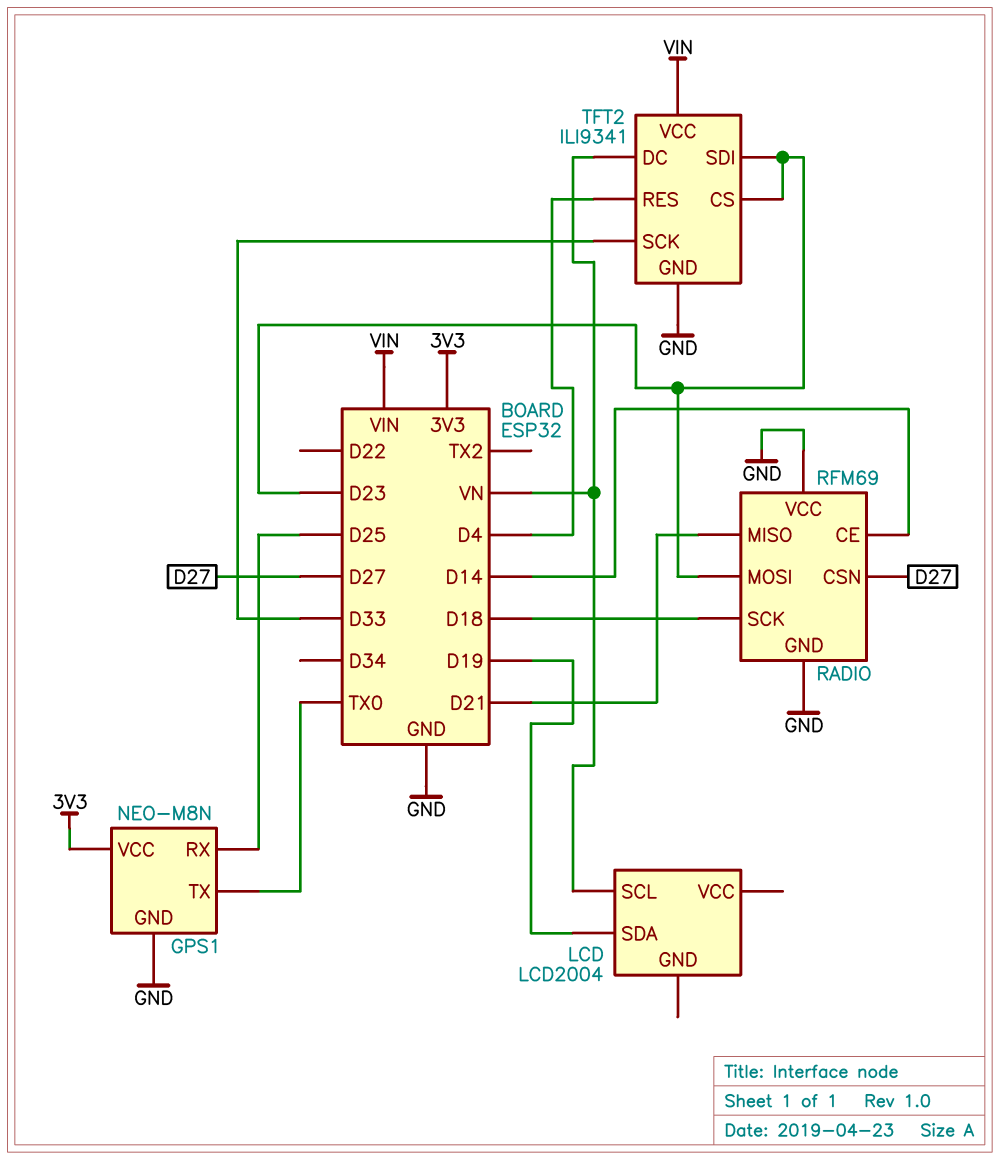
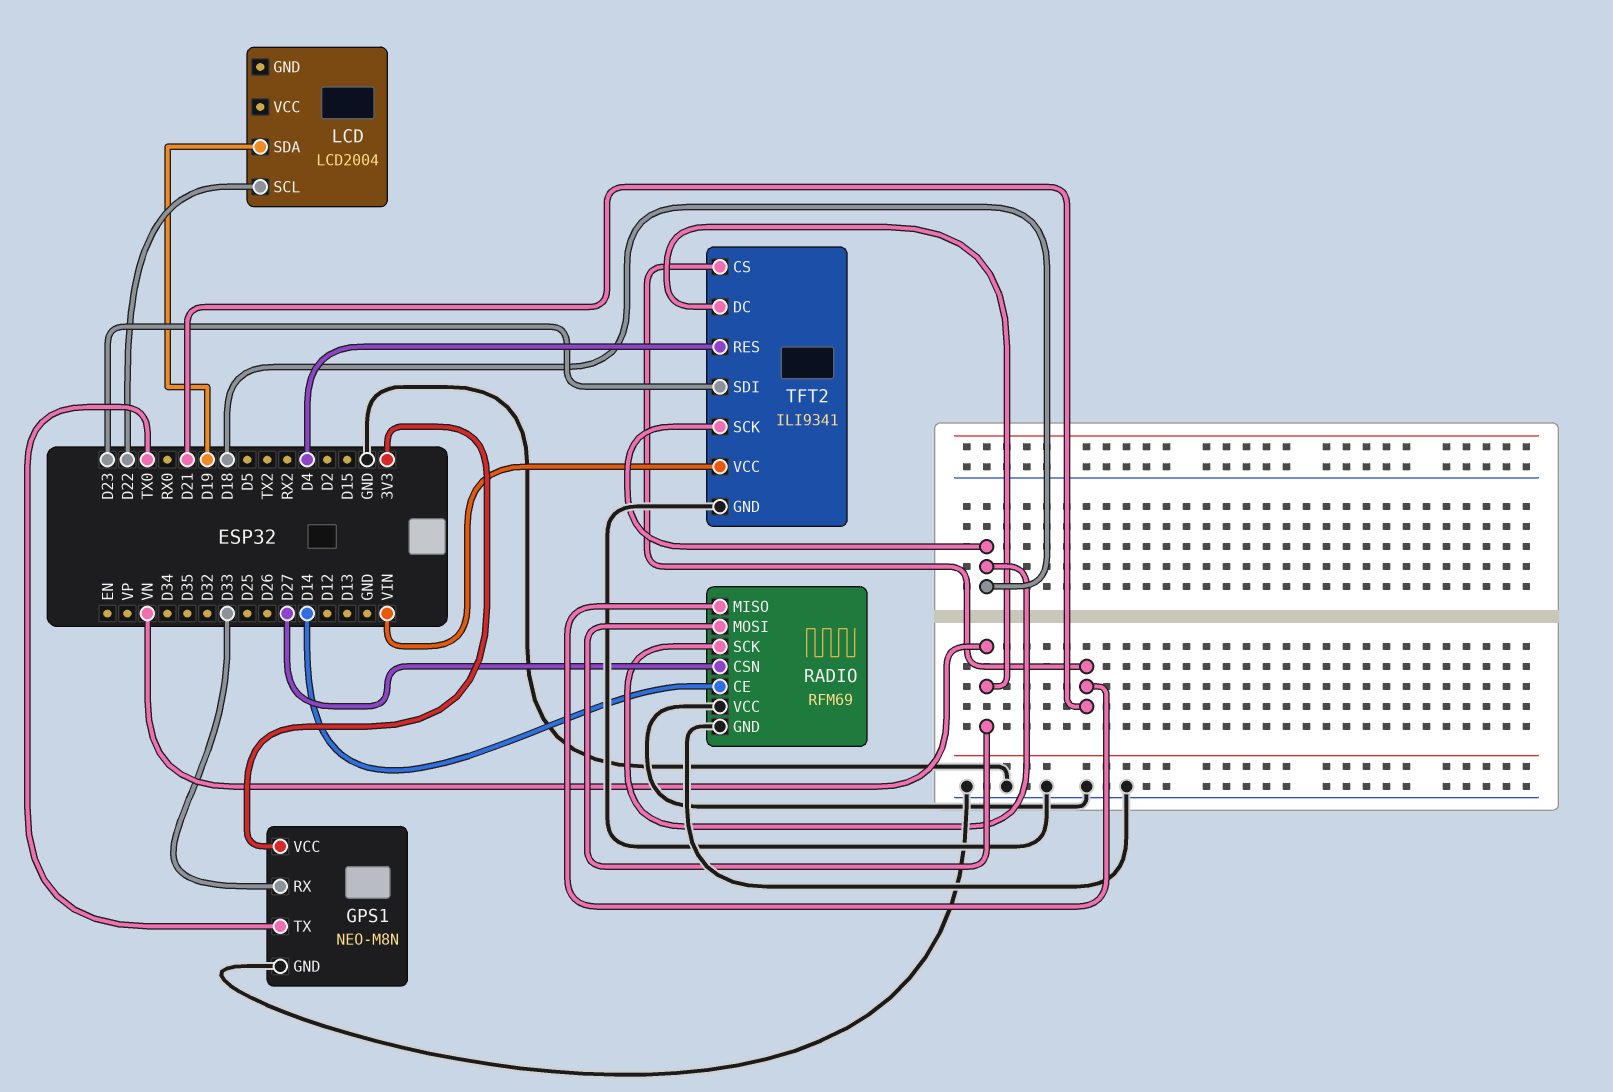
GPS1 pin RX: D25 -> D33
LCD pin SCL: VN -> D22
RADIO pin MOSI: D23 -> VN
TFT2 pin CS: D23 -> D21
TFT2 pin SCK: D33 -> D18

